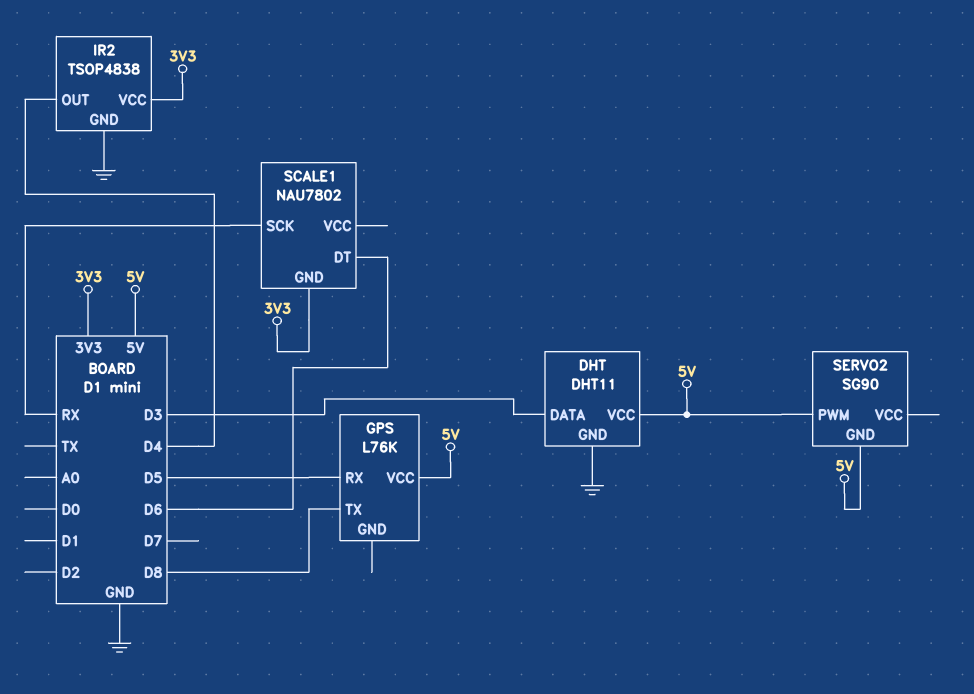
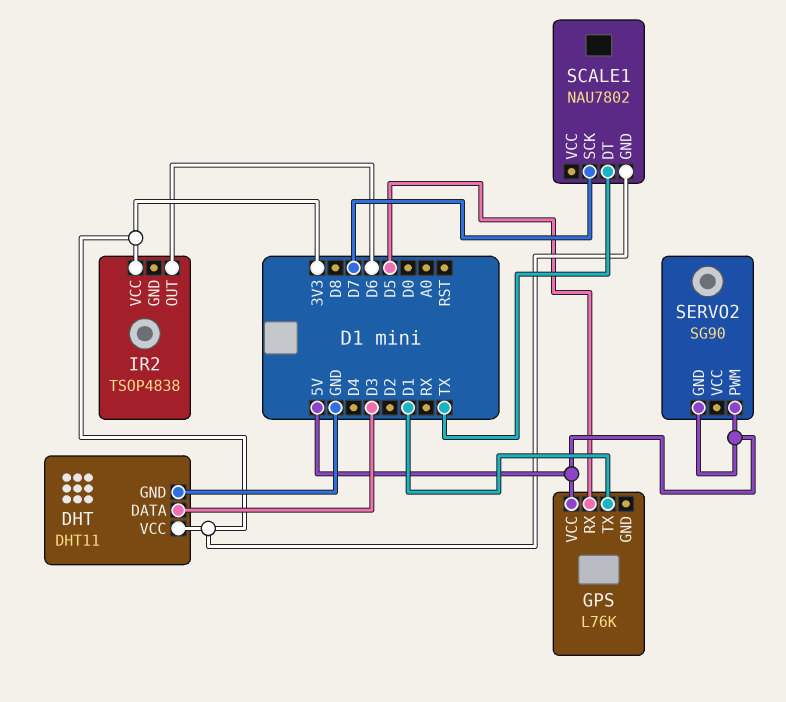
DHT pin VCC: 5V -> 3V3
GPS pin TX: D8 -> D1
IR2 pin GND: GND -> none
IR2 pin OUT: D4 -> D6
SCALE1 pin DT: D6 -> TX
SCALE1 pin SCK: RX -> D7

